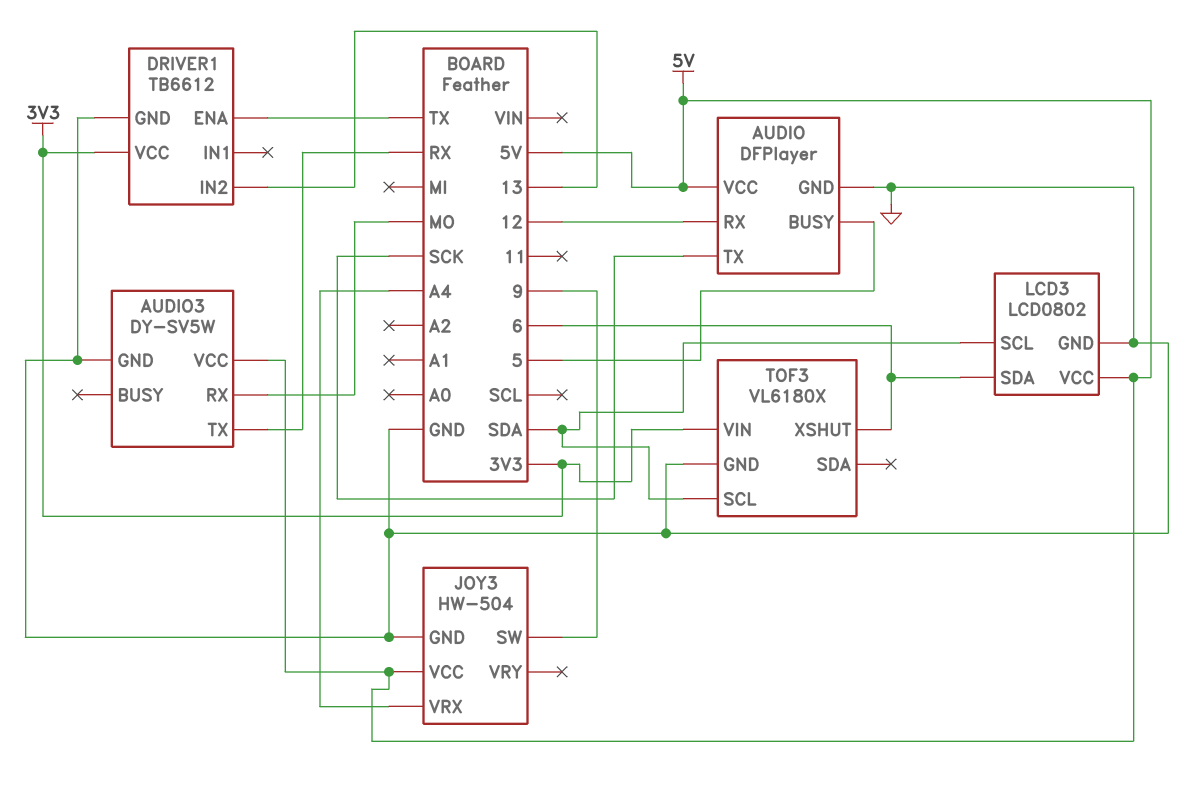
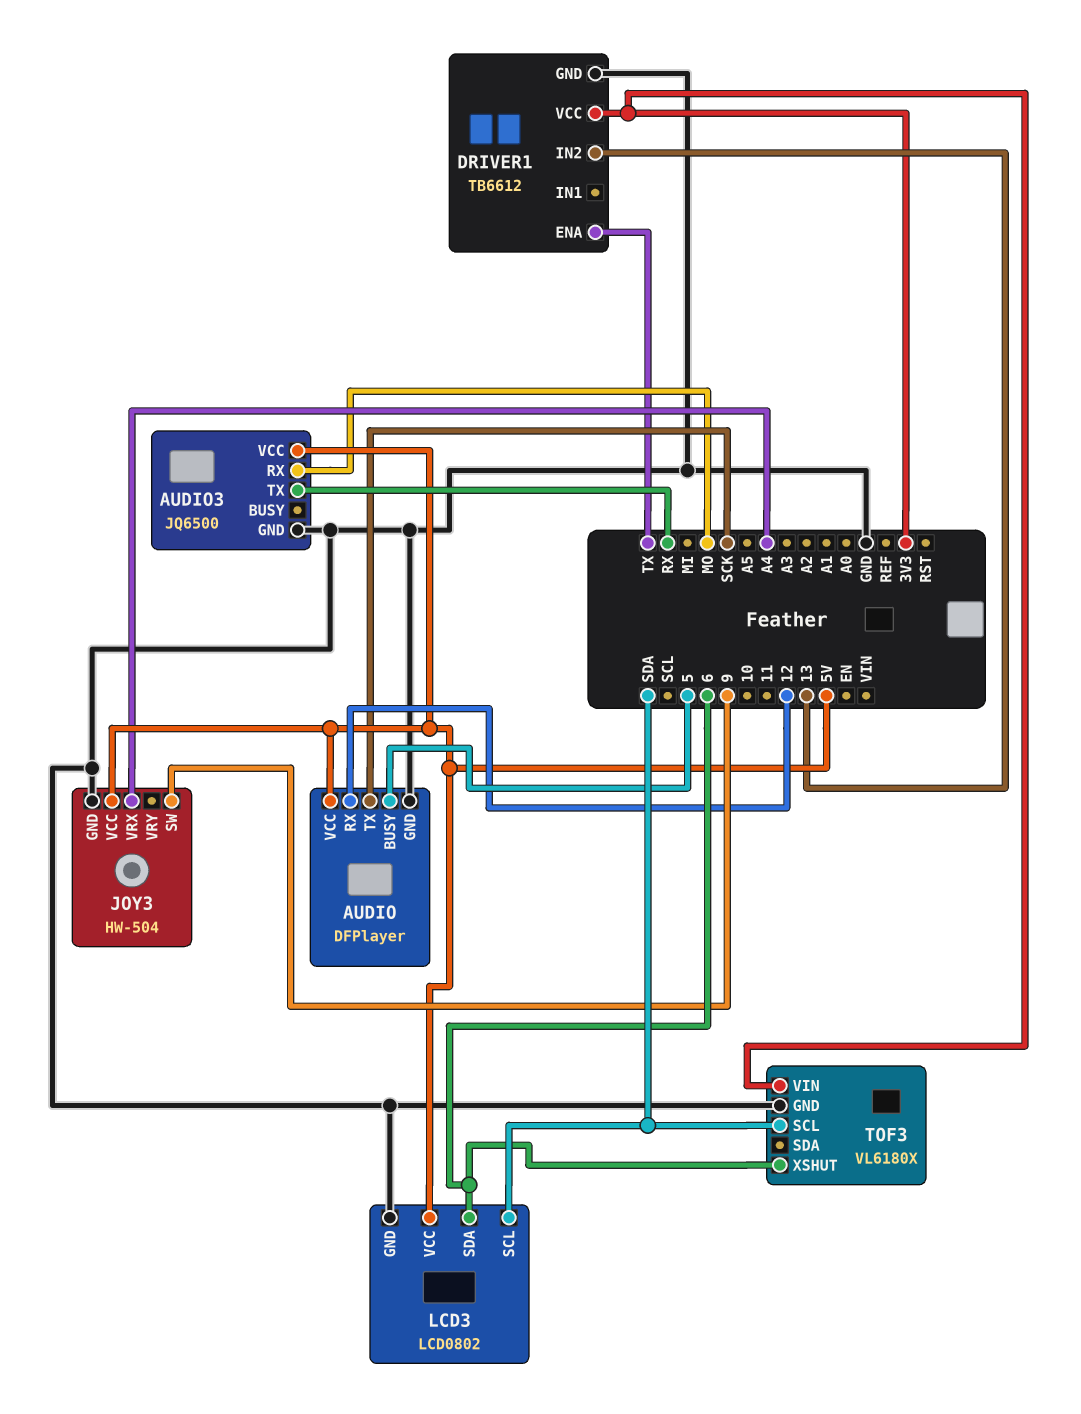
AUDIO3: DY-SV5W -> JQ6500

